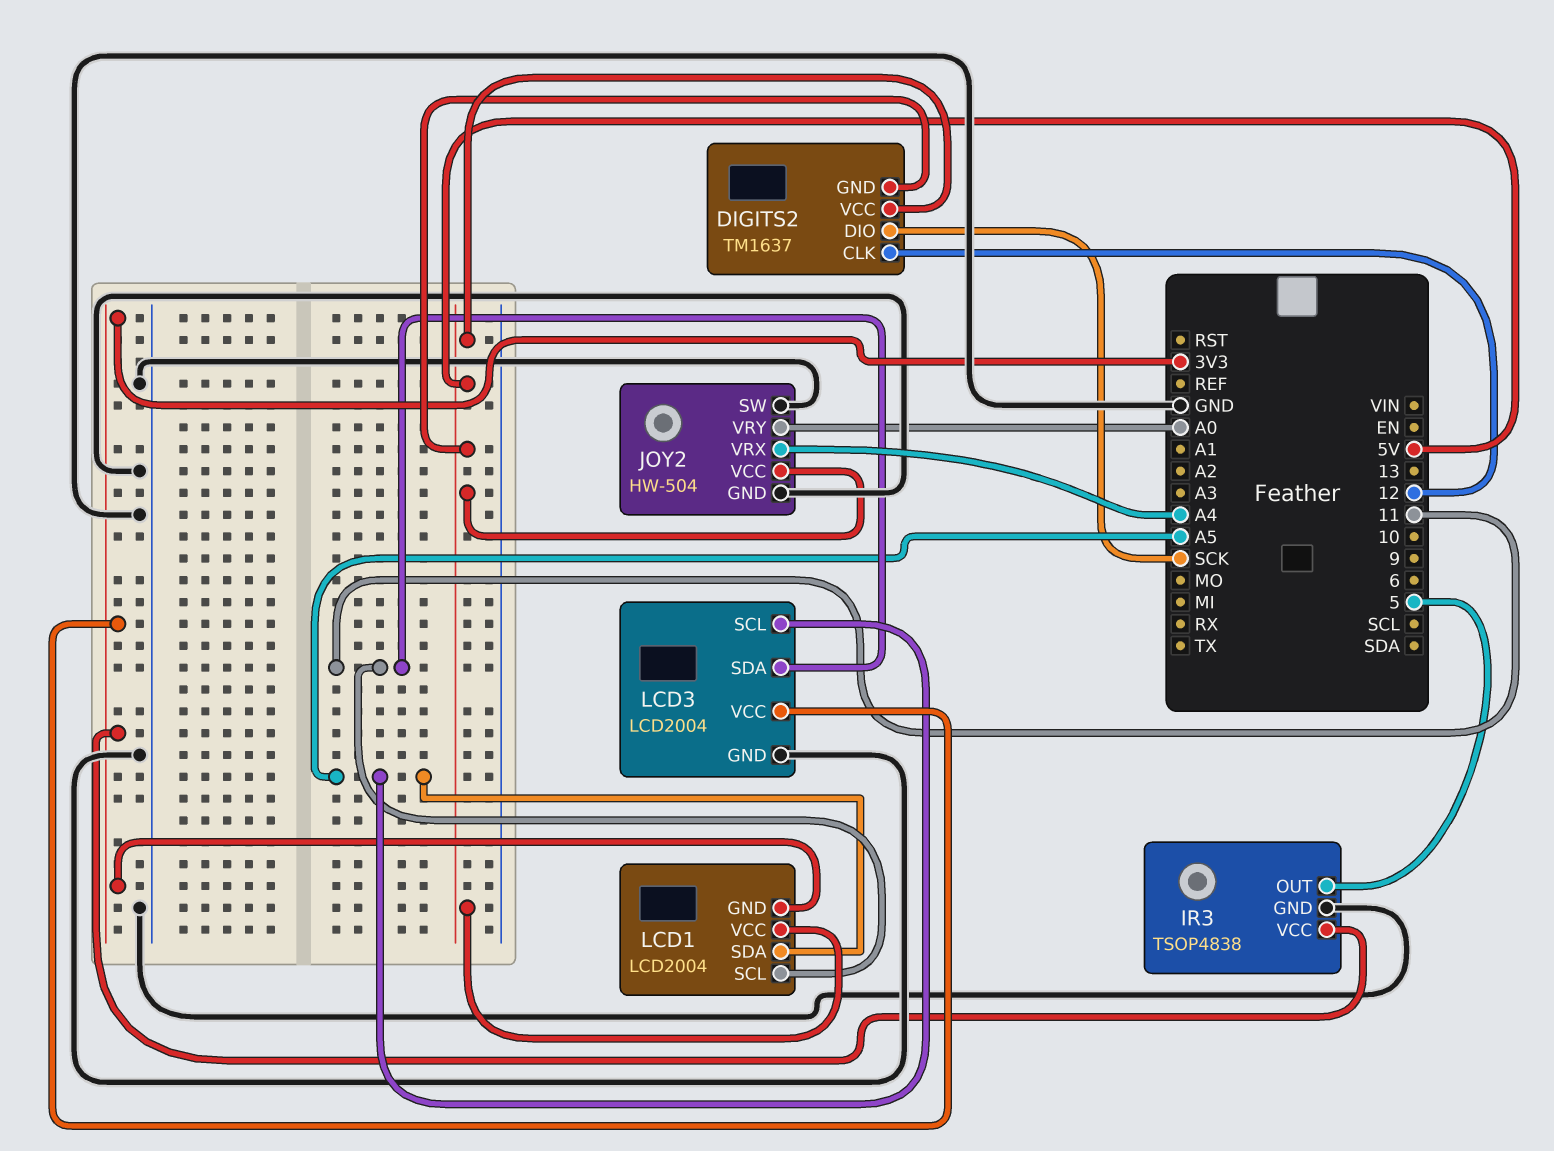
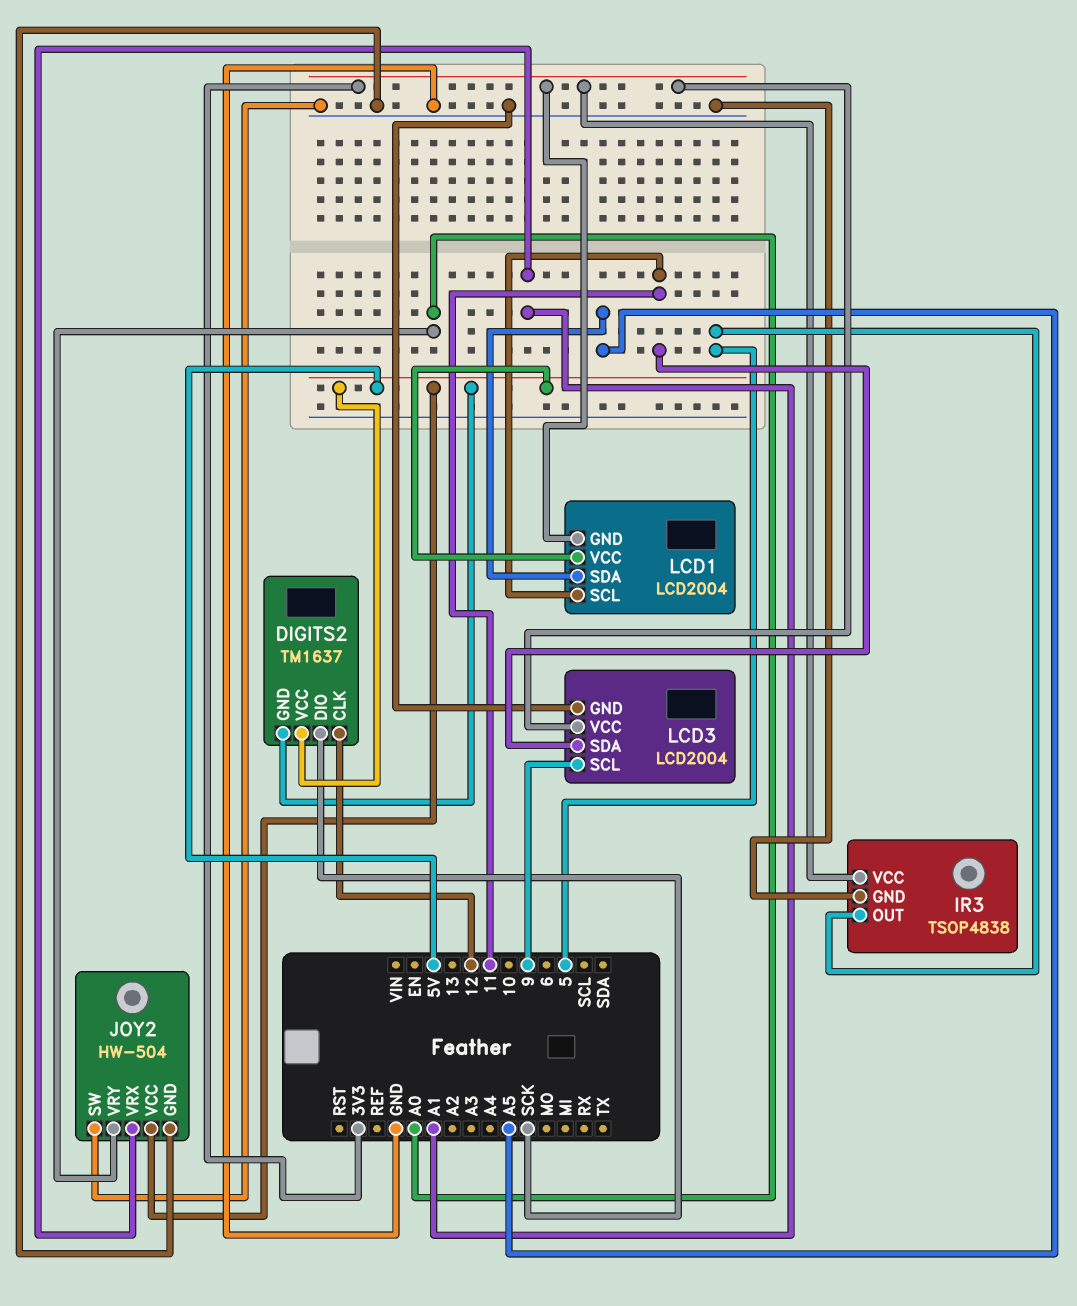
JOY2 pin VRX: A4 -> A1
LCD3 pin SCL: A5 -> 9

